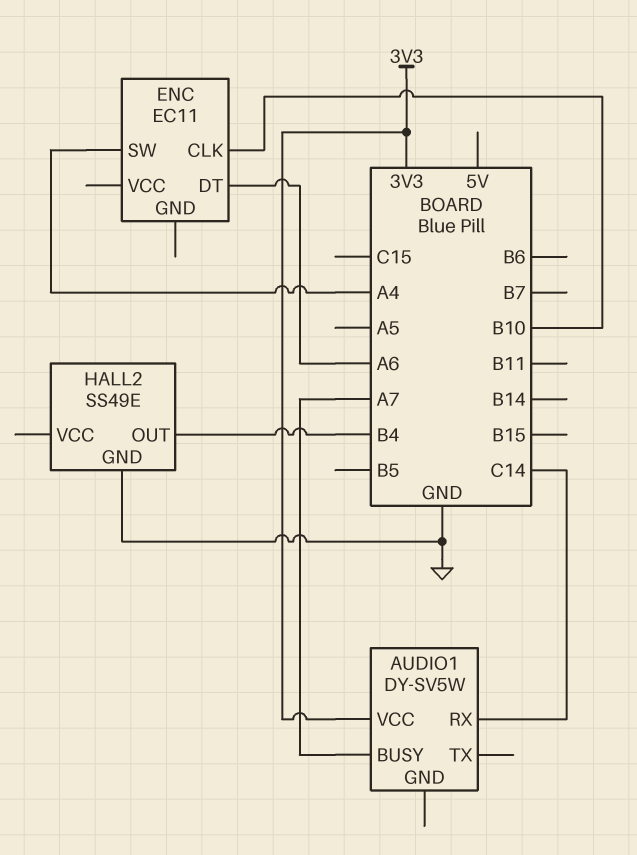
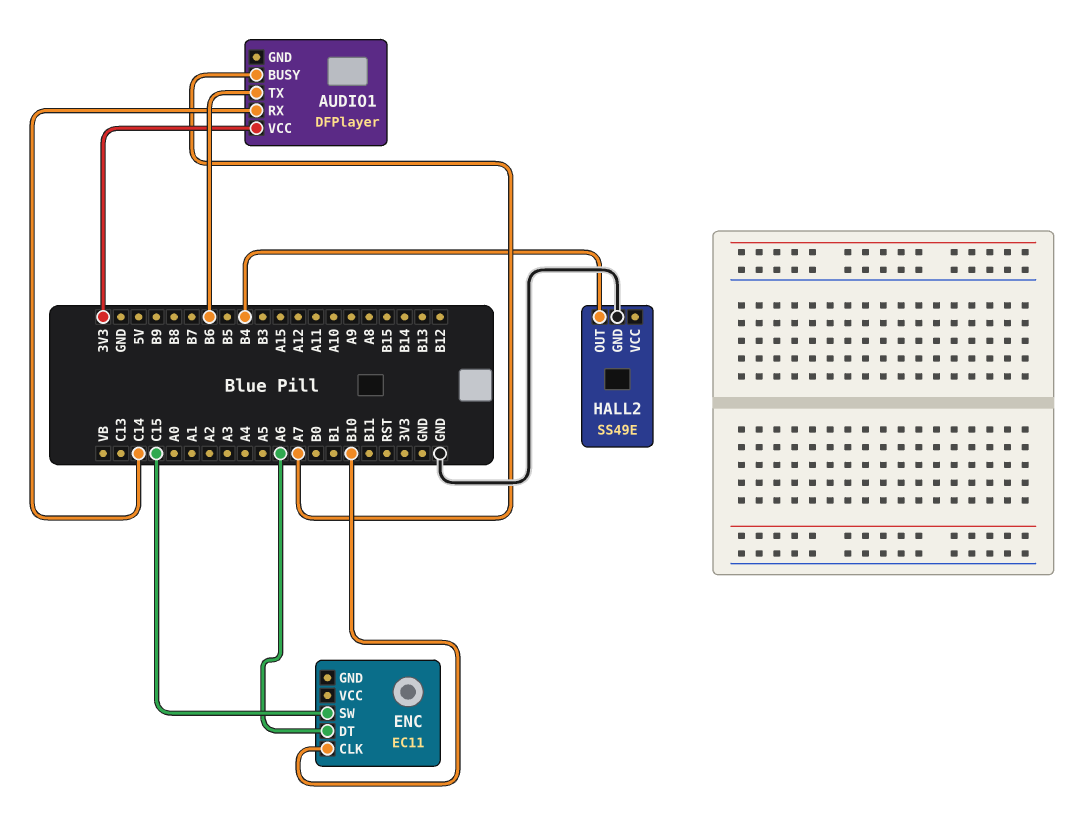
AUDIO1: DY-SV5W -> DFPlayer
AUDIO1 pin TX: none -> B6
ENC pin SW: A4 -> C15

